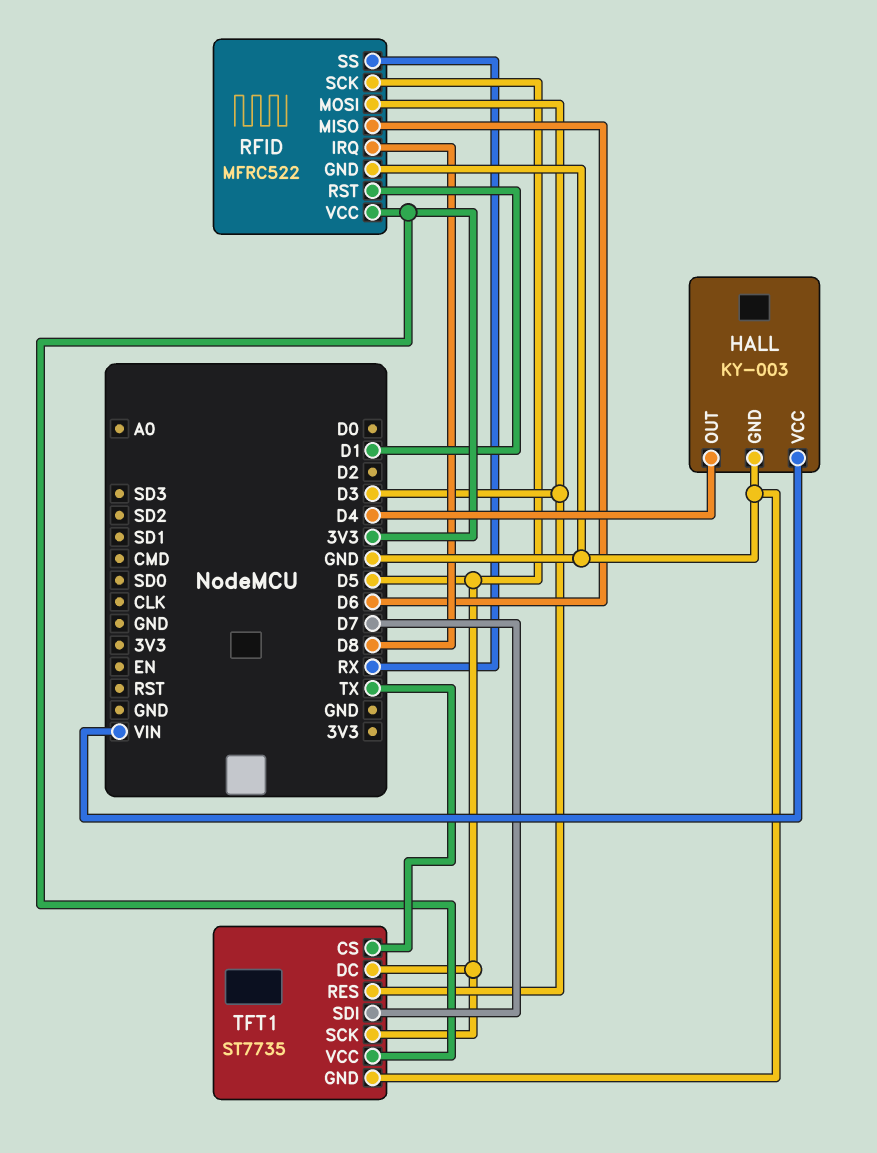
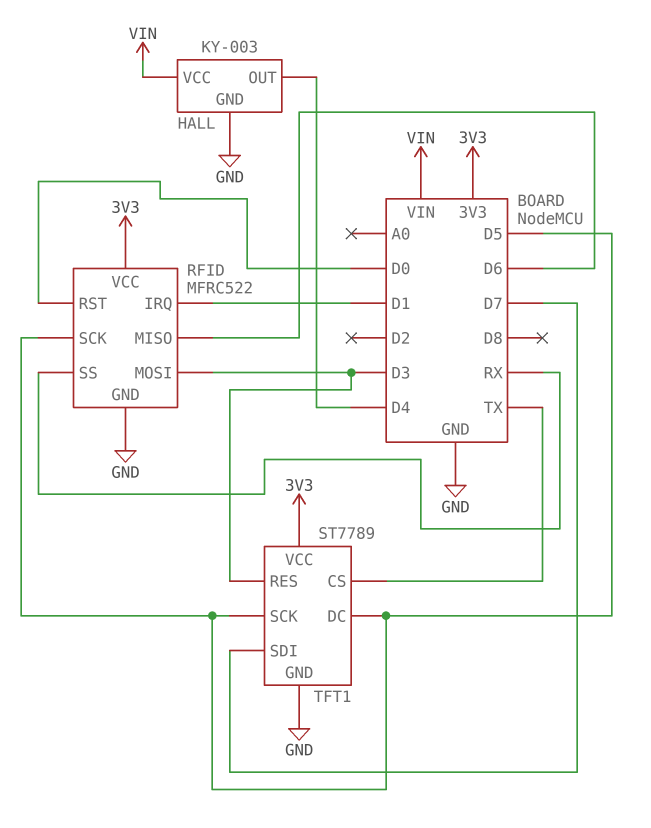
RFID pin IRQ: D8 -> D1
RFID pin RST: D1 -> D0
TFT1: ST7735 -> ST7789

